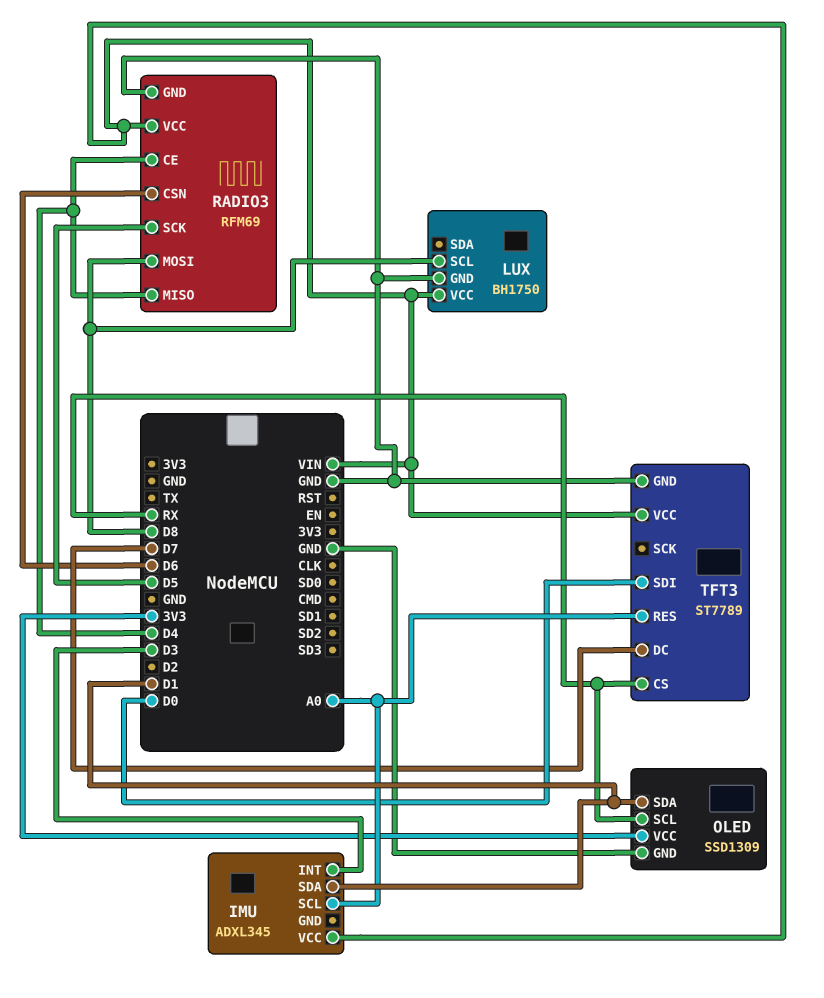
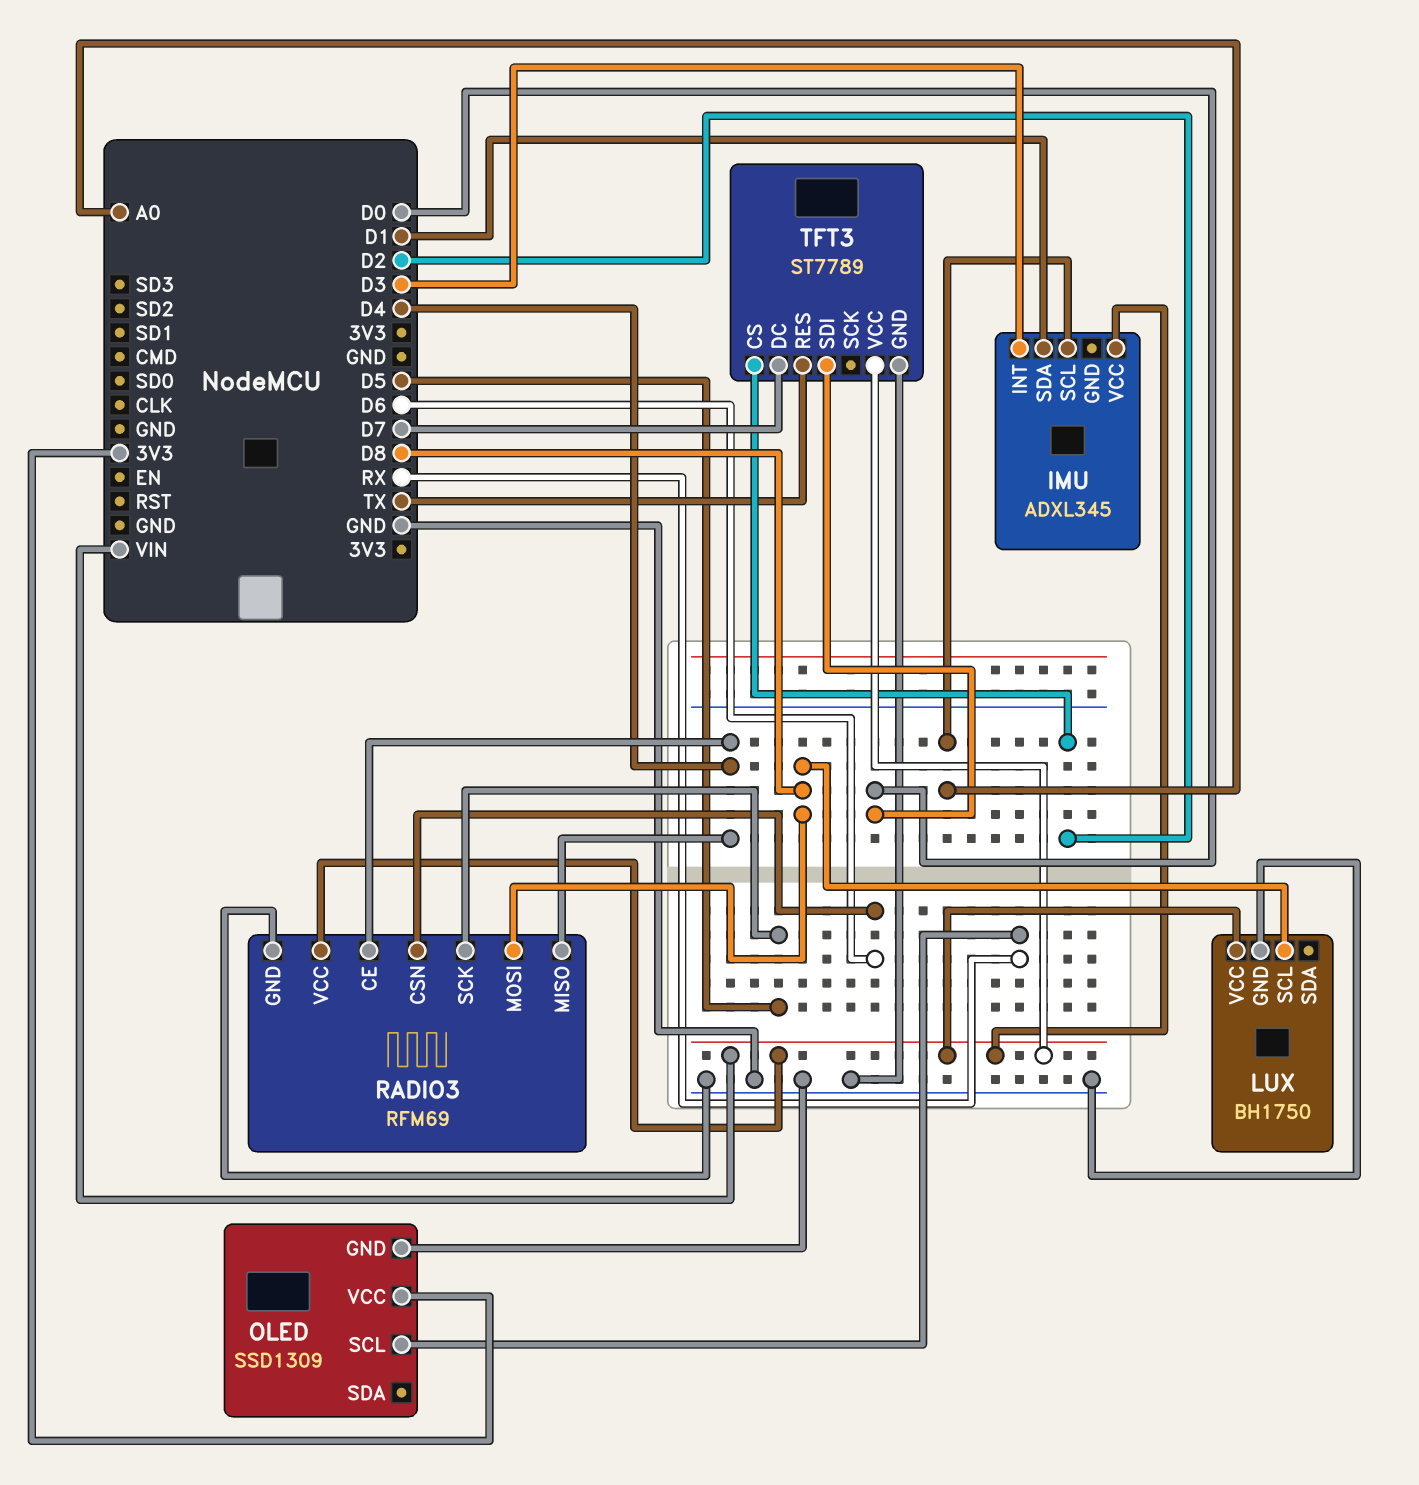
OLED pin SDA: D1 -> none
TFT3 pin CS: RX -> D2
TFT3 pin RES: A0 -> TX

